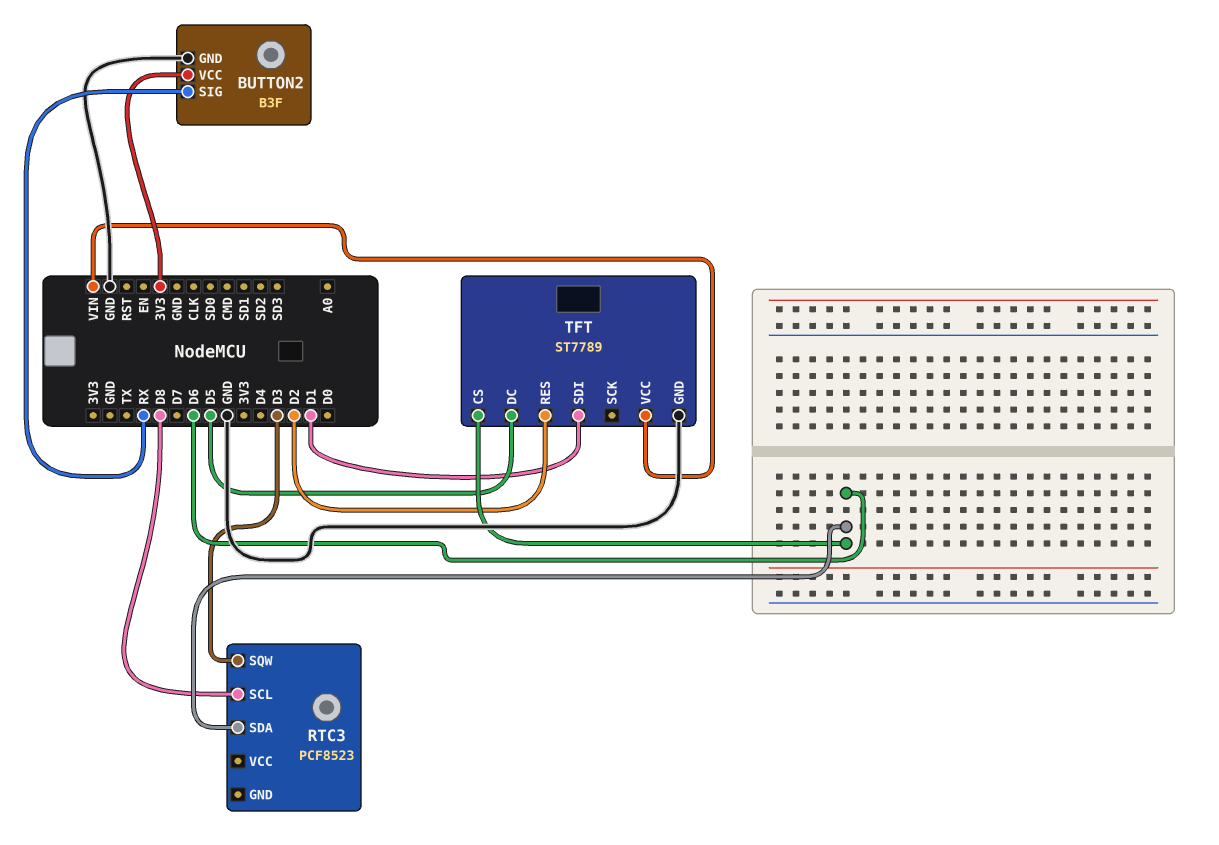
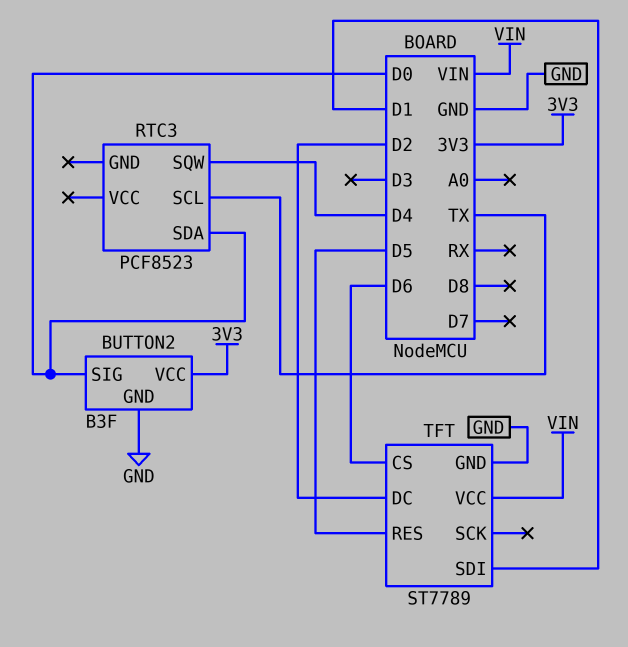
BUTTON2 pin SIG: RX -> D0
RTC3 pin SCL: D8 -> TX
RTC3 pin SDA: D6 -> D0
RTC3 pin SQW: D3 -> D4
TFT pin DC: D5 -> D2
TFT pin RES: D2 -> D5

